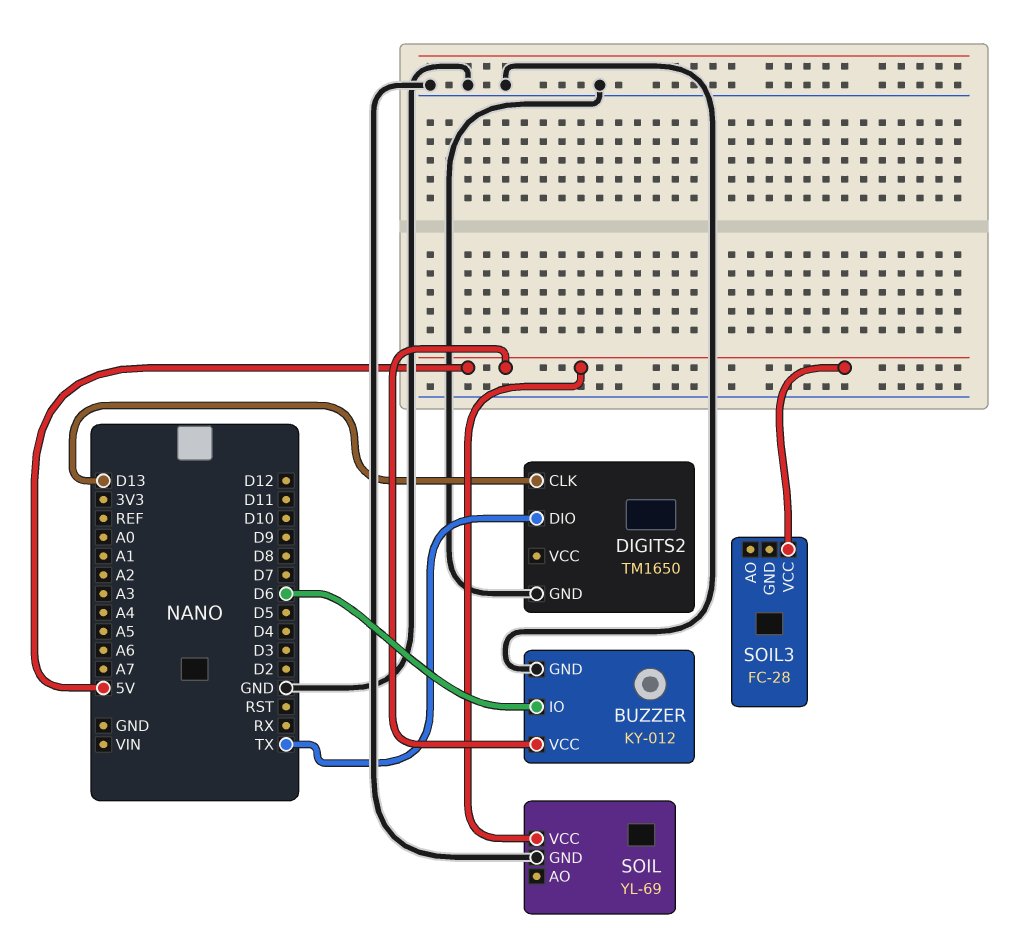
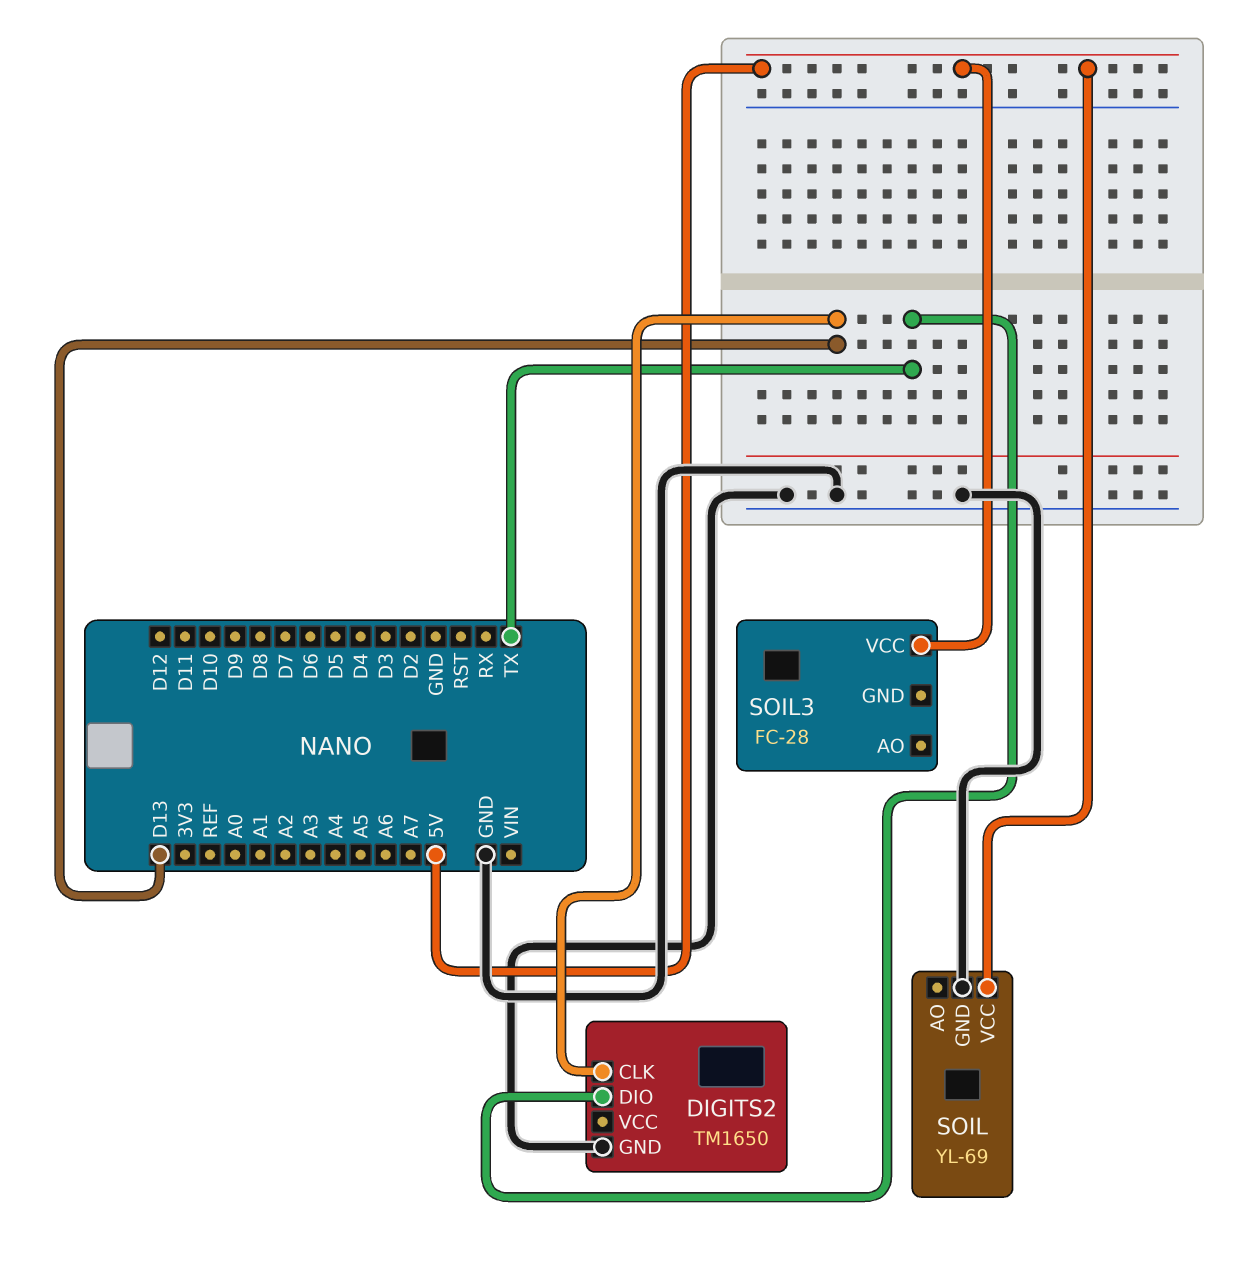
BUZZER: KY-012 -> none
BUZZER pin GND: GND -> none
BUZZER pin IO: D6 -> none
BUZZER pin VCC: 5V -> none

